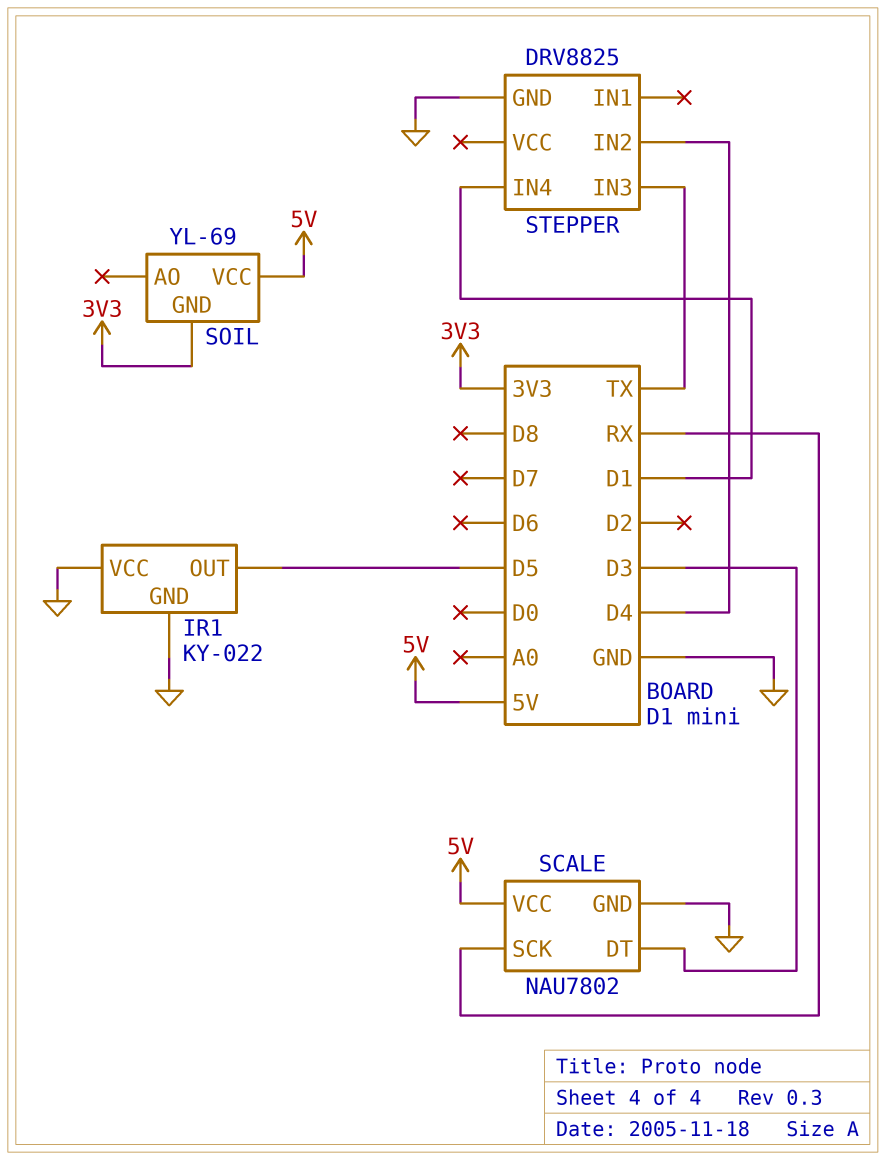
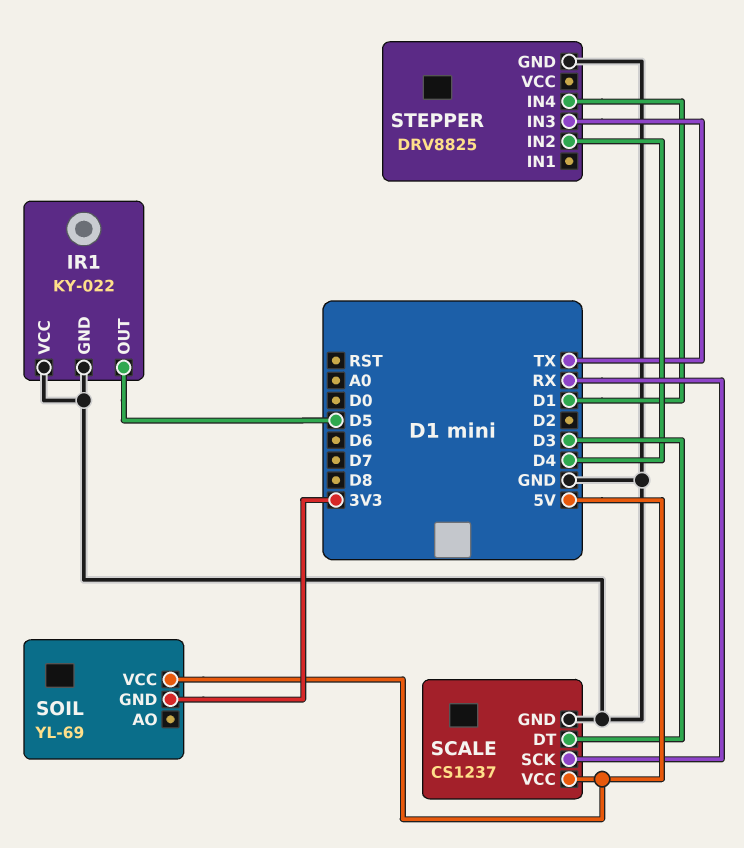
SCALE: NAU7802 -> CS1237

